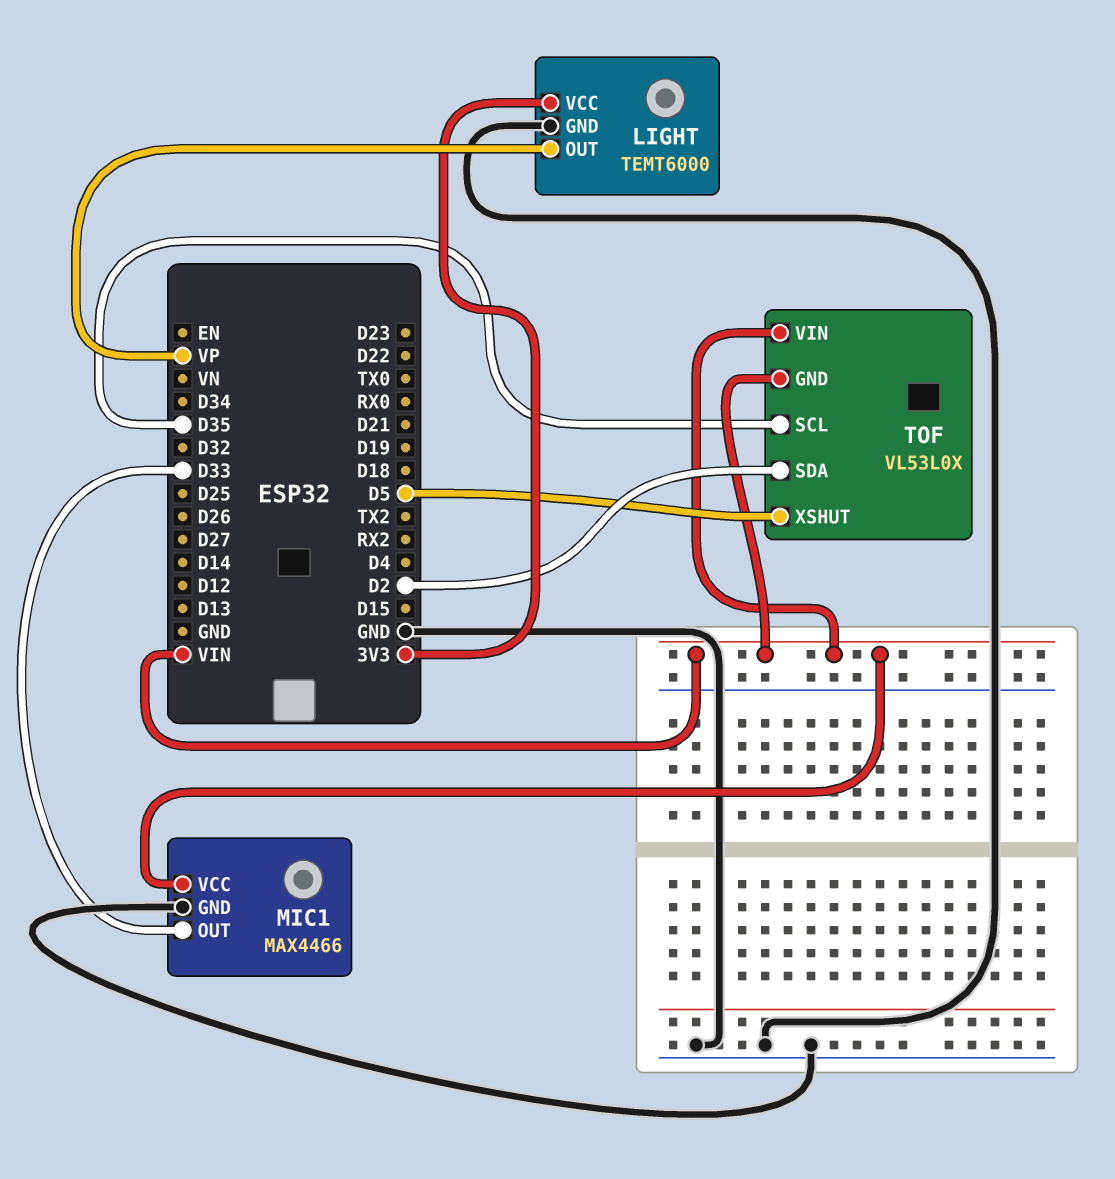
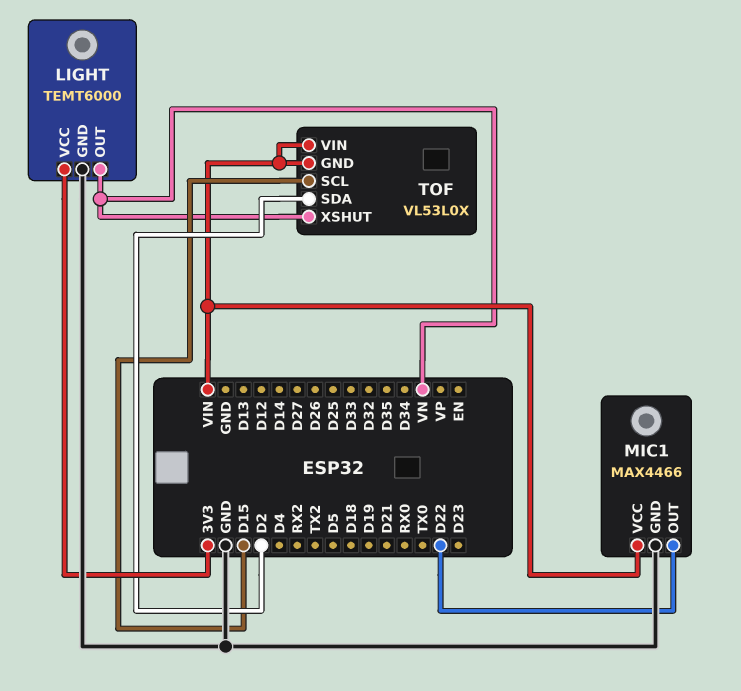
LIGHT pin OUT: VP -> VN
MIC1 pin OUT: D33 -> D22
TOF pin SCL: D35 -> D15
TOF pin XSHUT: D5 -> VN

